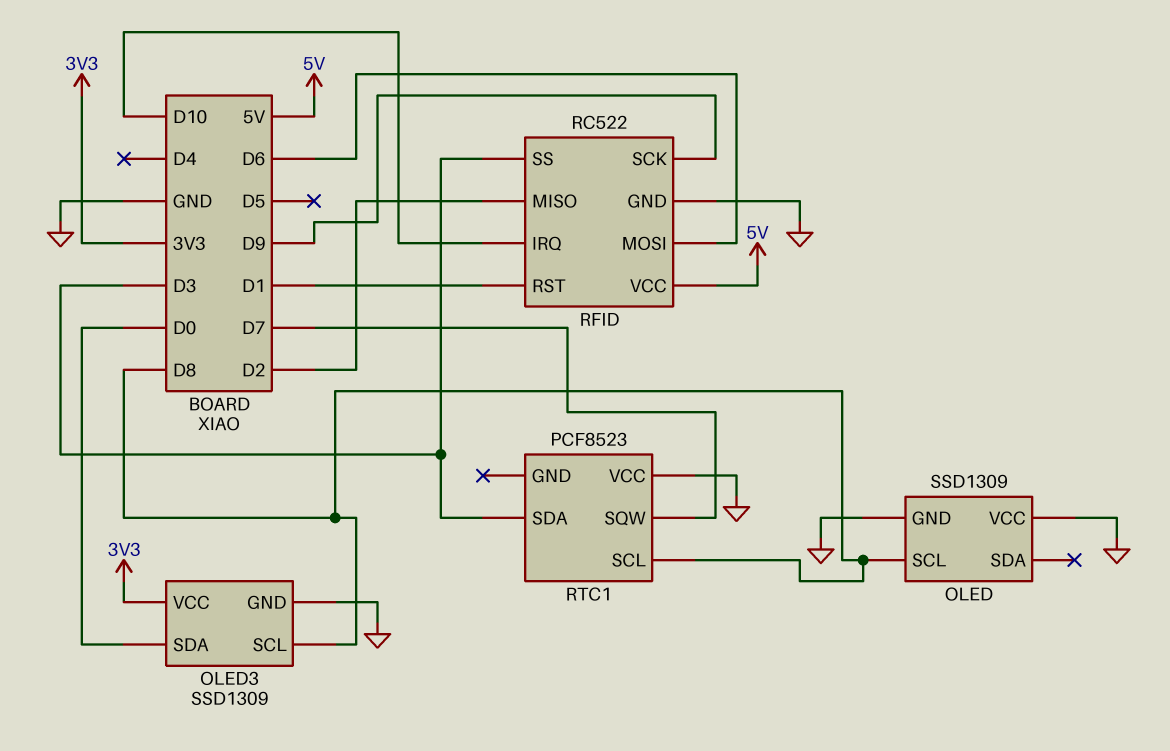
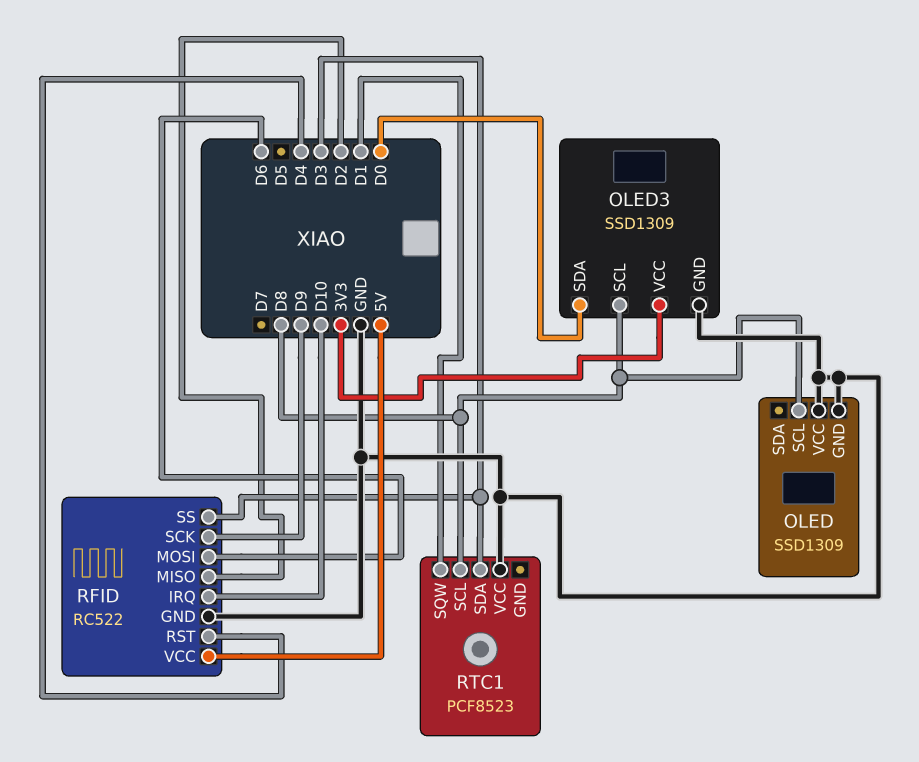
RFID pin RST: D1 -> D4
RTC1 pin SQW: D7 -> D1

